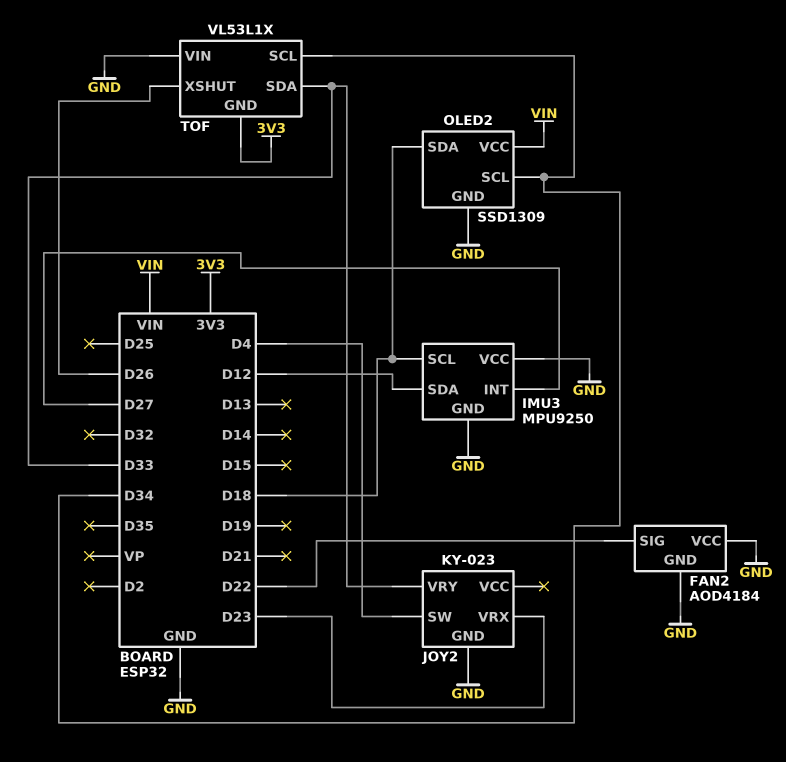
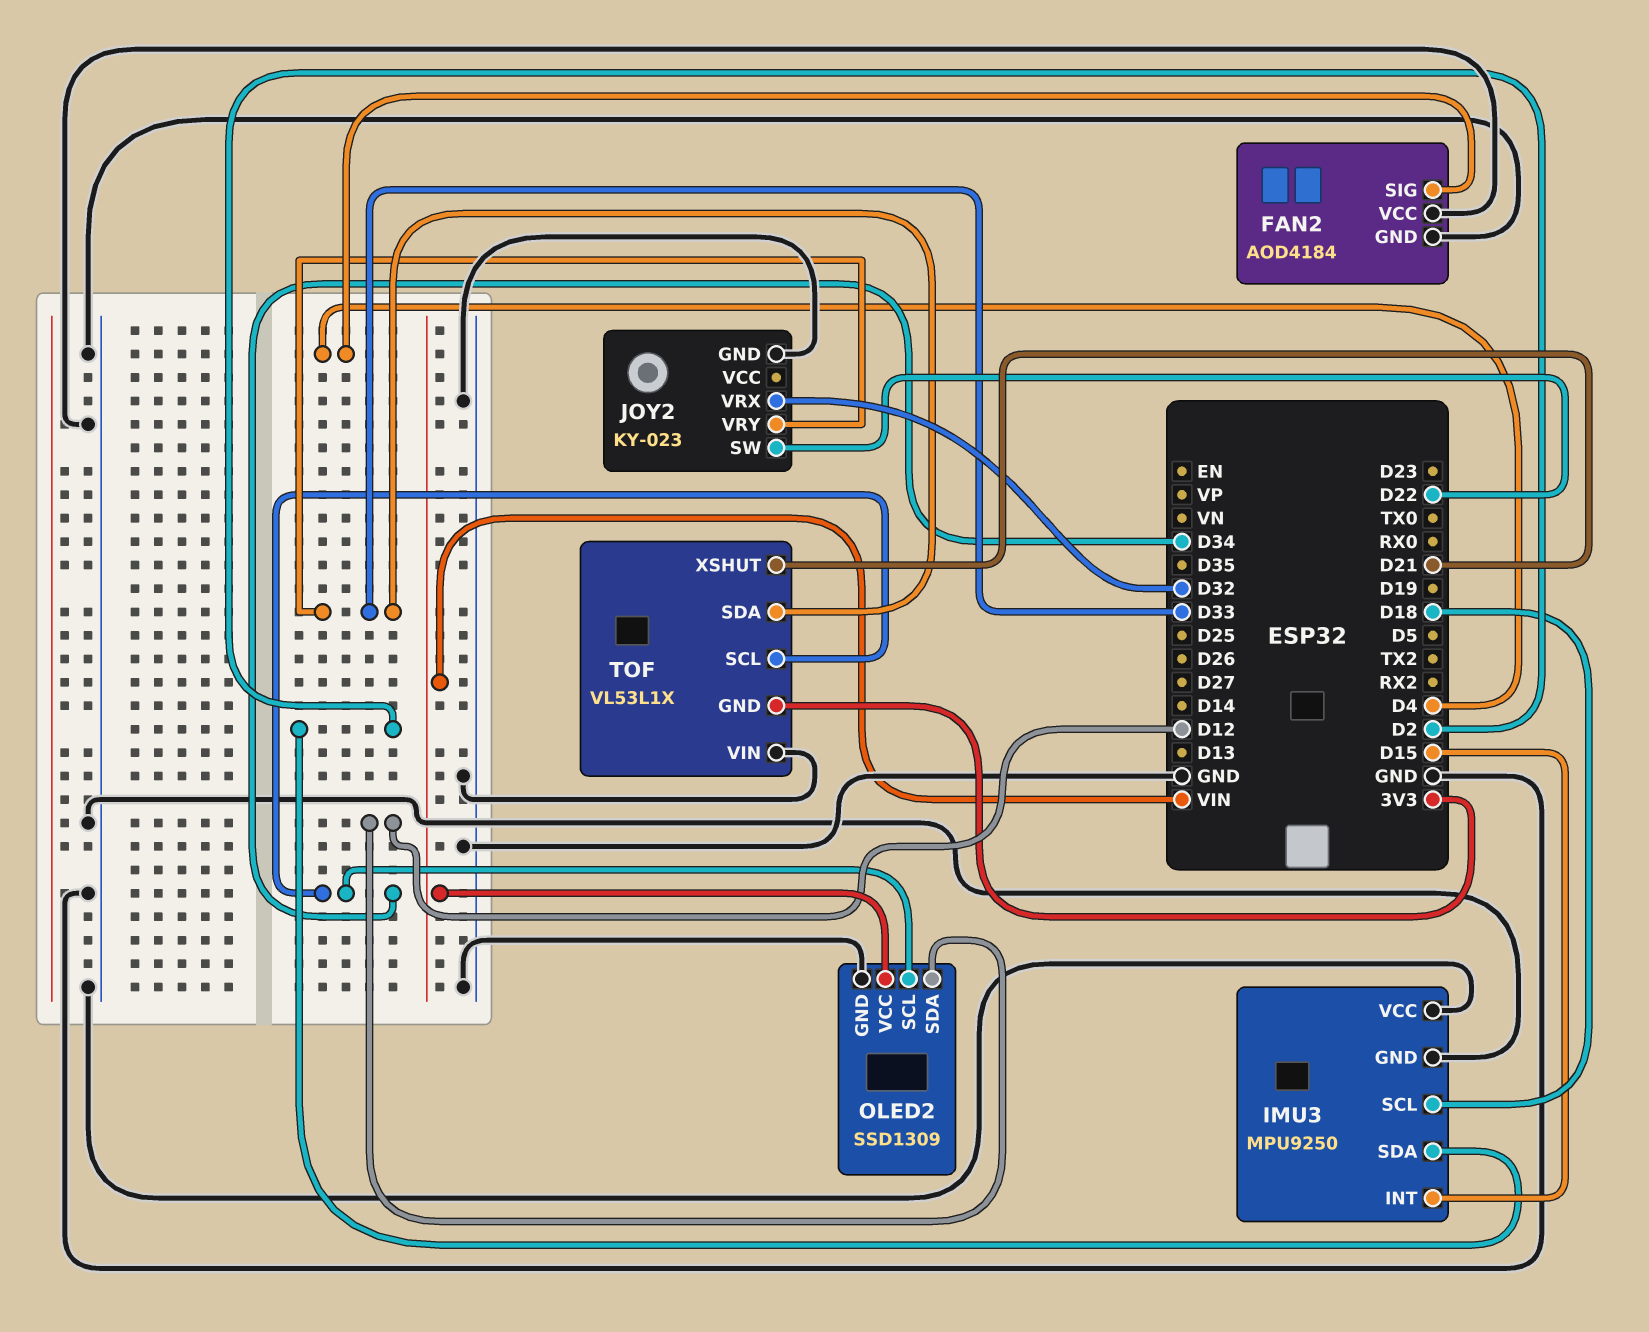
FAN2 pin SIG: D22 -> D4
IMU3 pin INT: D27 -> D15
IMU3 pin SDA: D12 -> D2
JOY2 pin SW: D4 -> D22
JOY2 pin VRX: D23 -> D32
OLED2 pin SDA: D18 -> D12
TOF pin XSHUT: D26 -> D21

